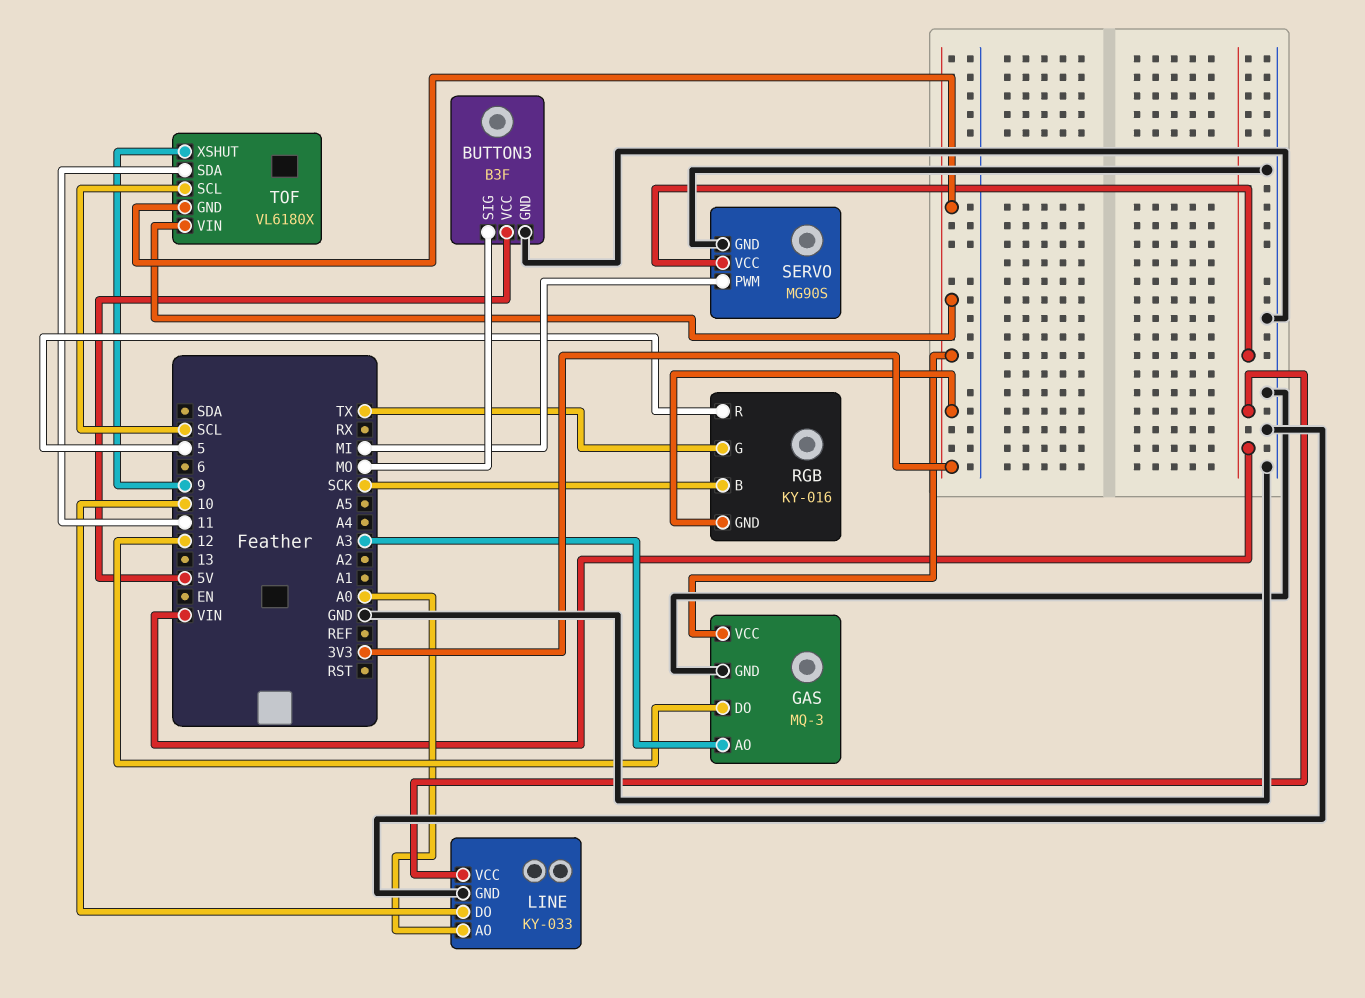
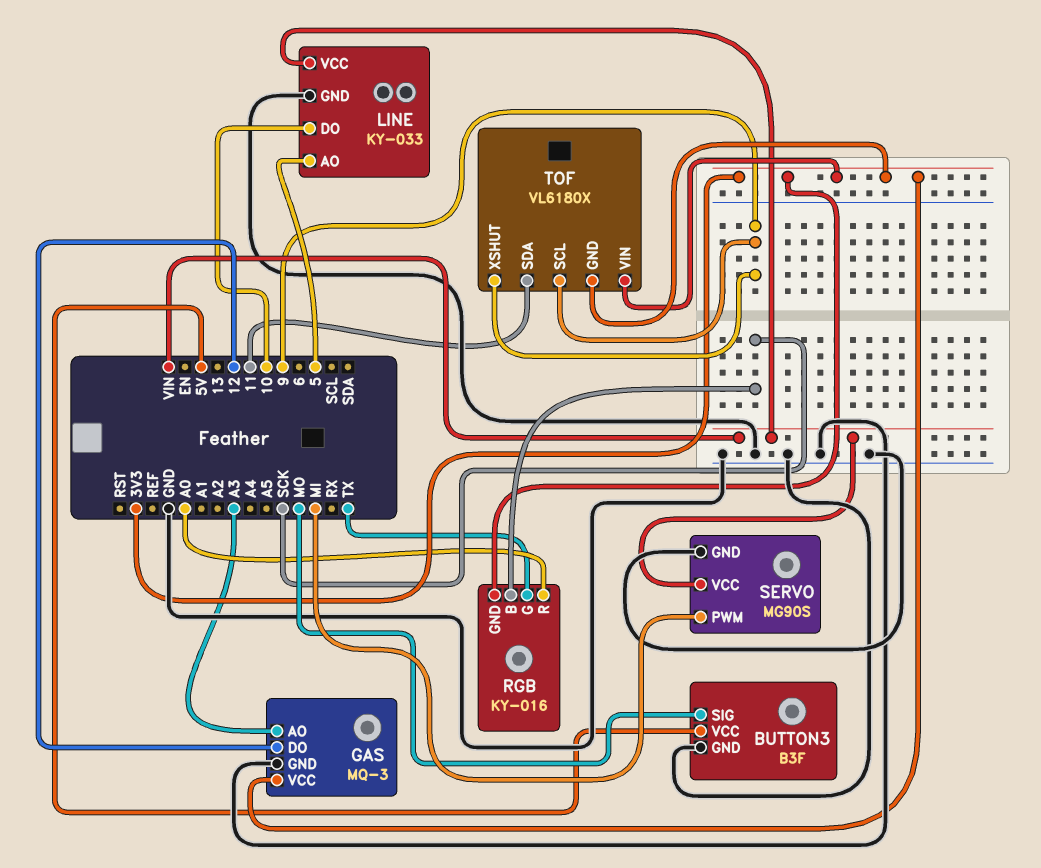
LINE pin AO: A0 -> 5
RGB pin R: 5 -> A0
TOF pin SCL: SCL -> 9

